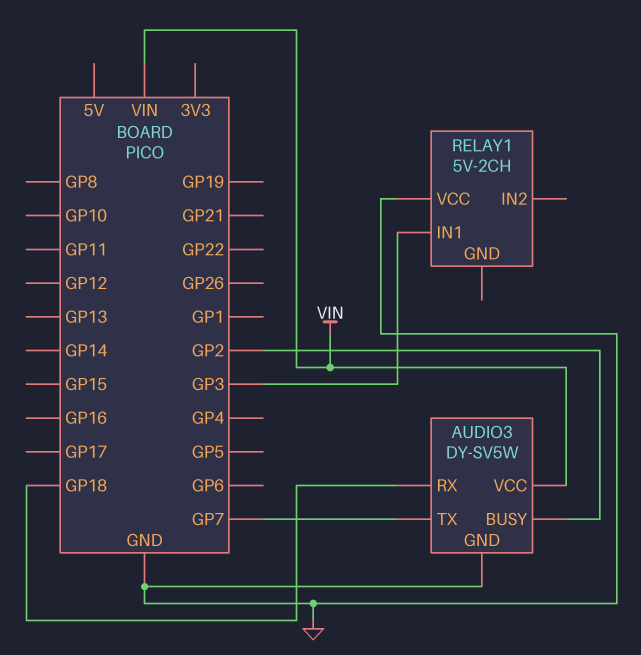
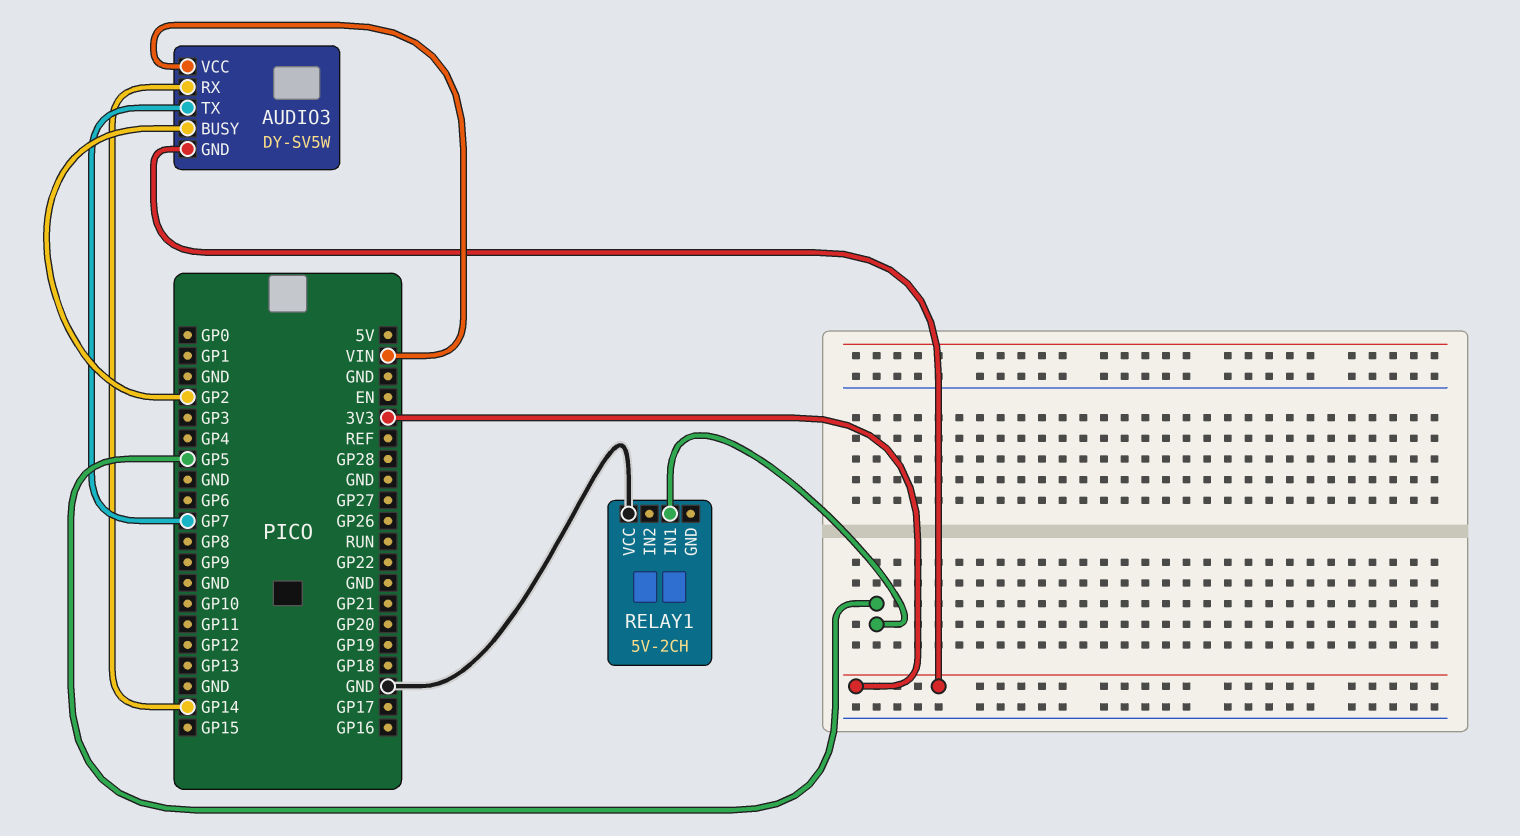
AUDIO3 pin GND: GND -> 3V3
AUDIO3 pin RX: GP18 -> GP14
RELAY1 pin IN1: GP3 -> GP5

